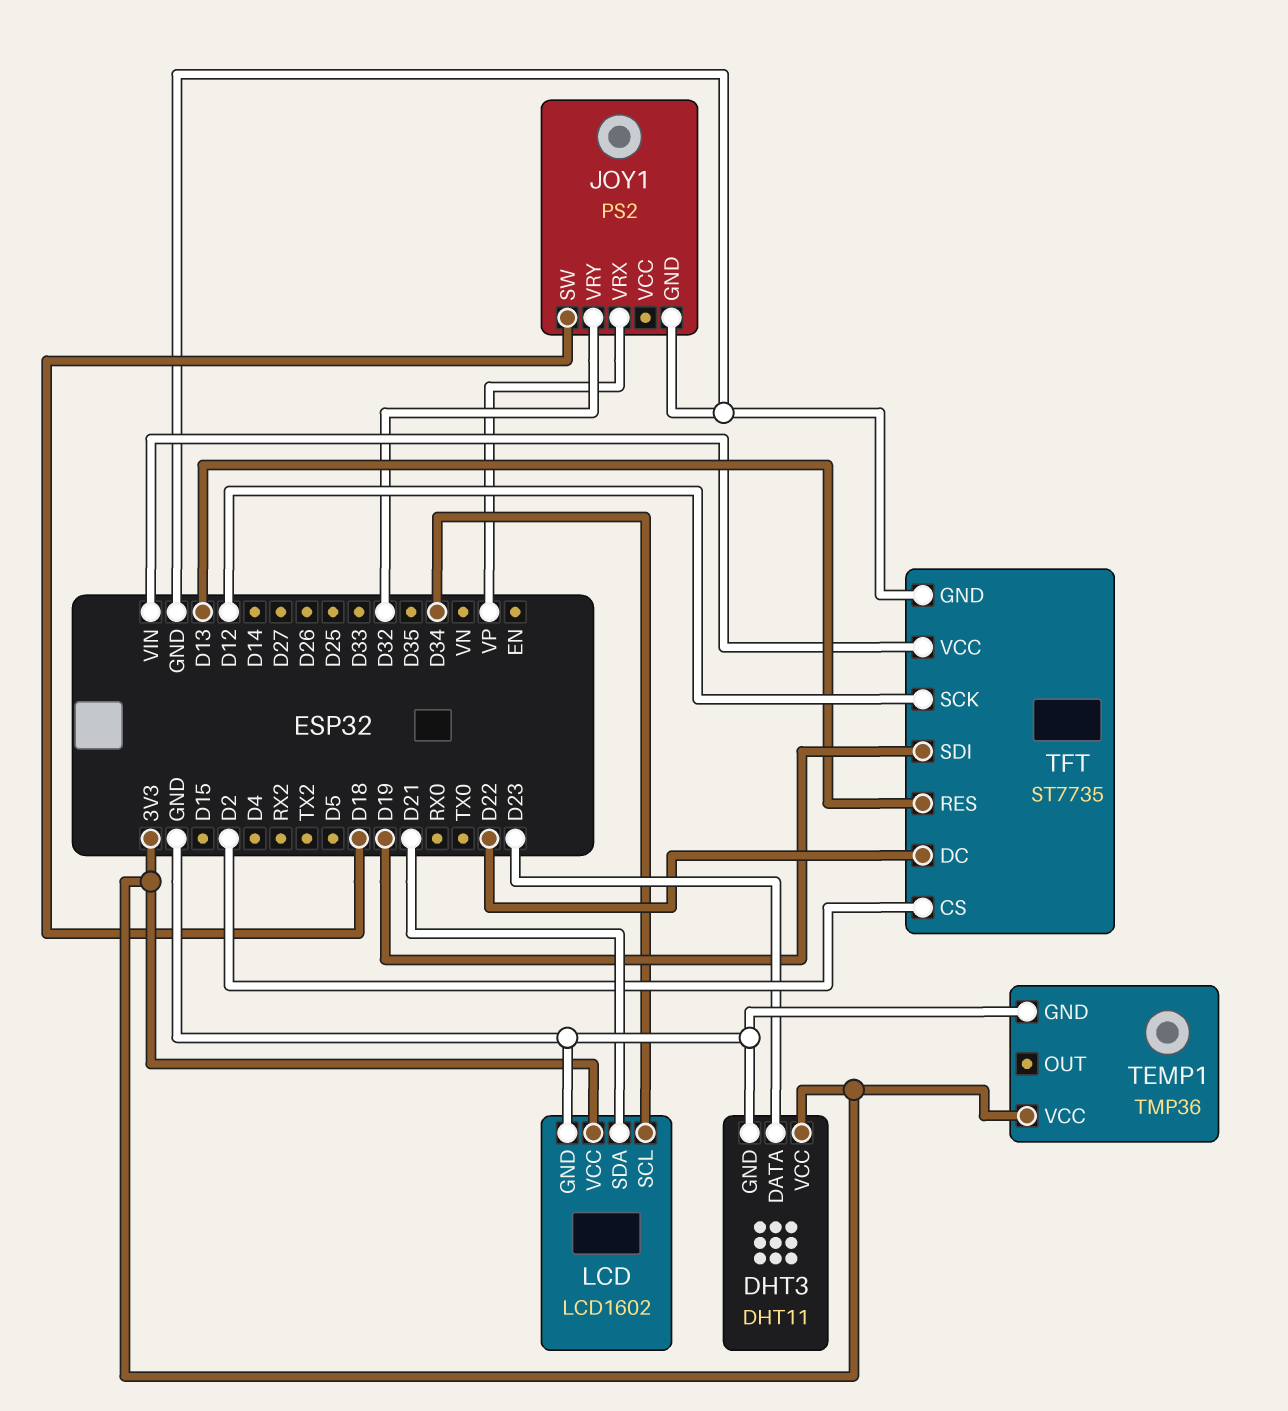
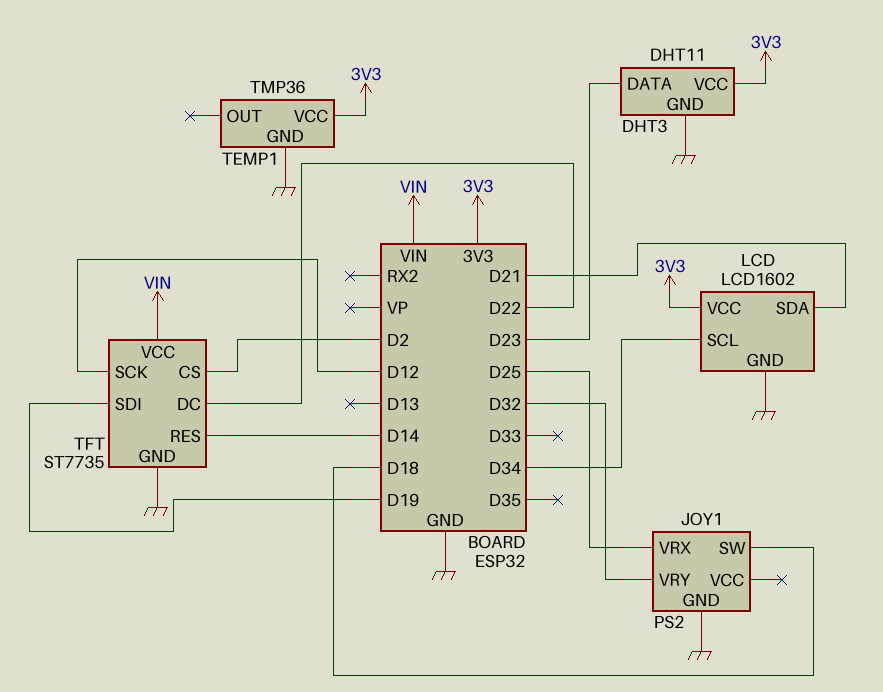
JOY1 pin VRX: VP -> D25
TFT pin RES: D13 -> D14

